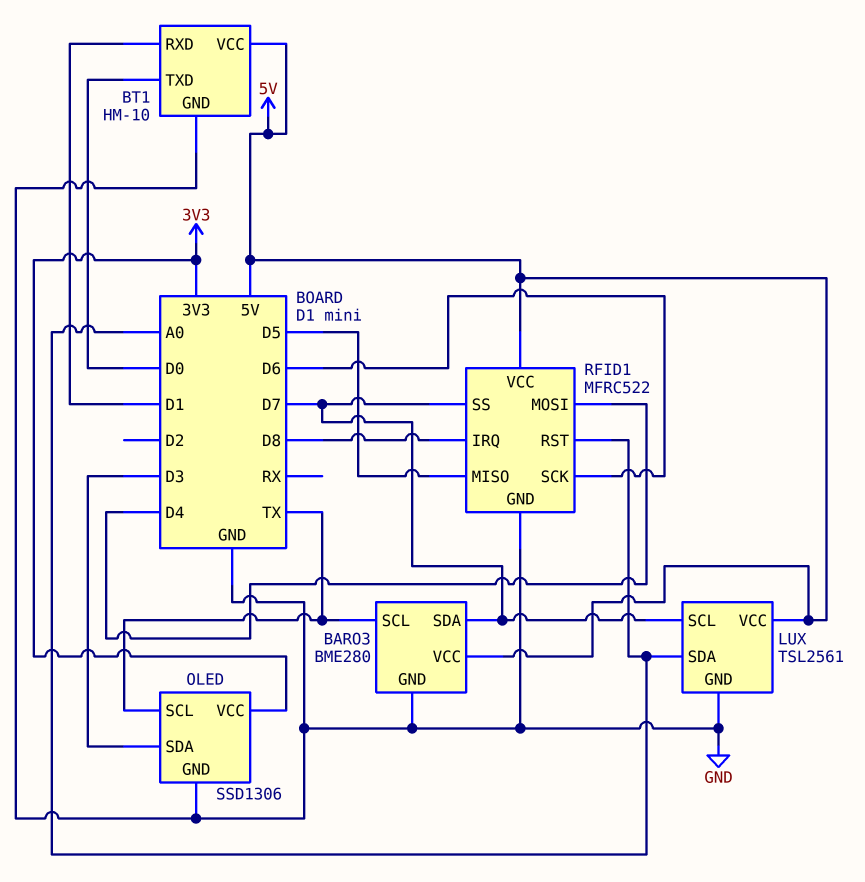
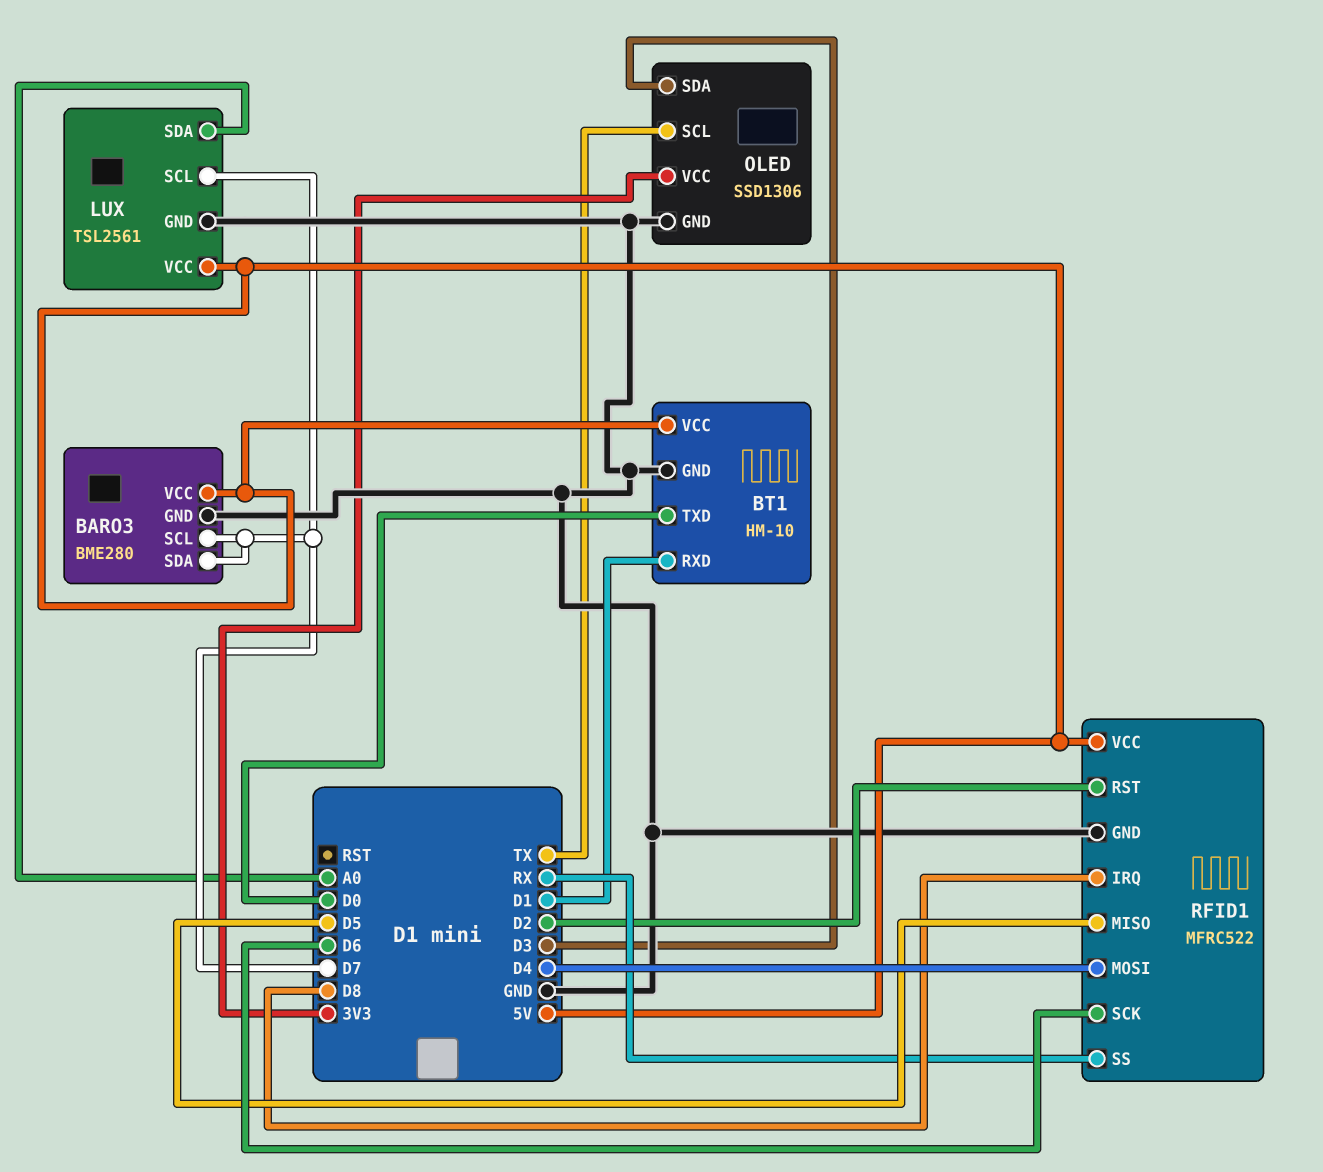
BARO3 pin SCL: TX -> D7
RFID1 pin RST: A0 -> D2
RFID1 pin SS: D7 -> RX

